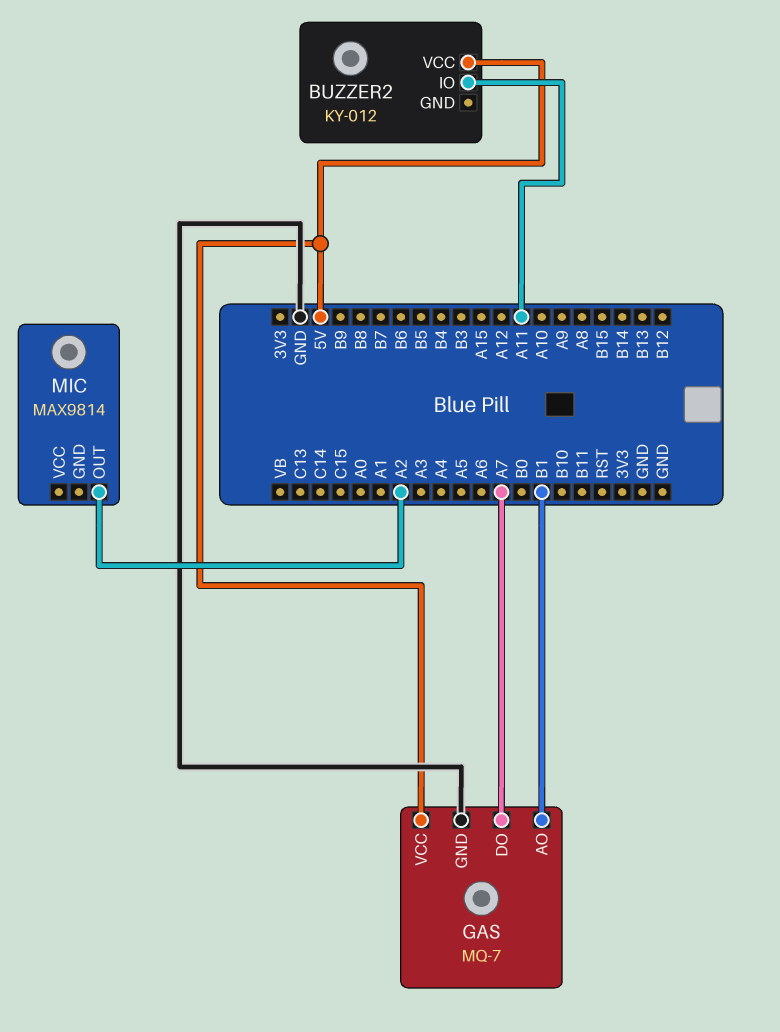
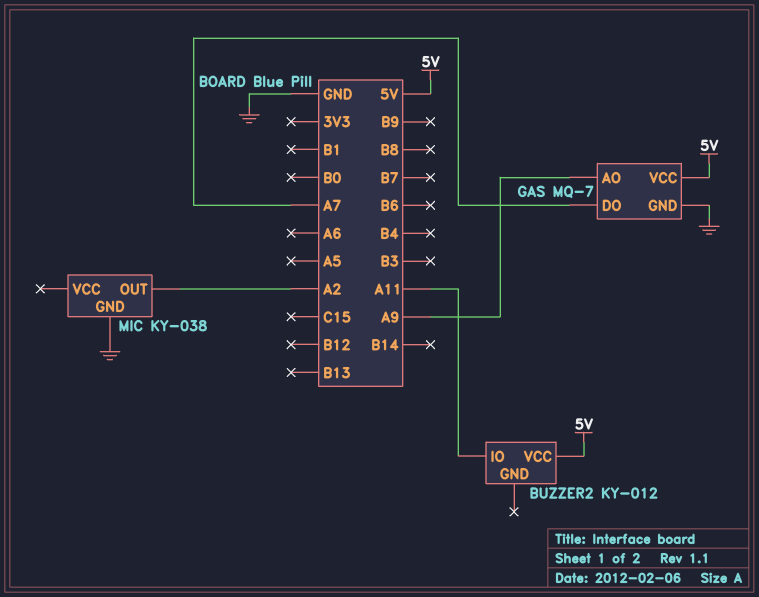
GAS pin AO: B1 -> A9
MIC: MAX9814 -> KY-038
MIC pin GND: none -> GND

